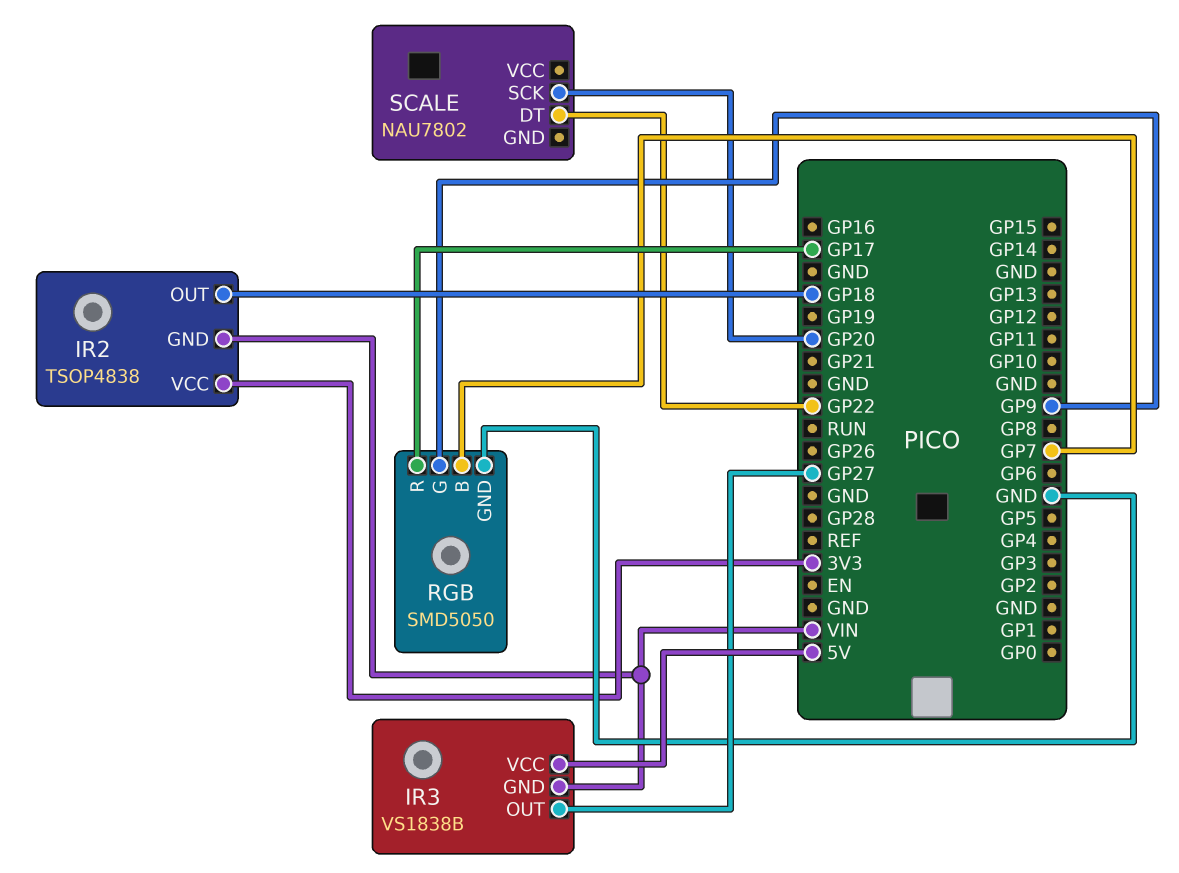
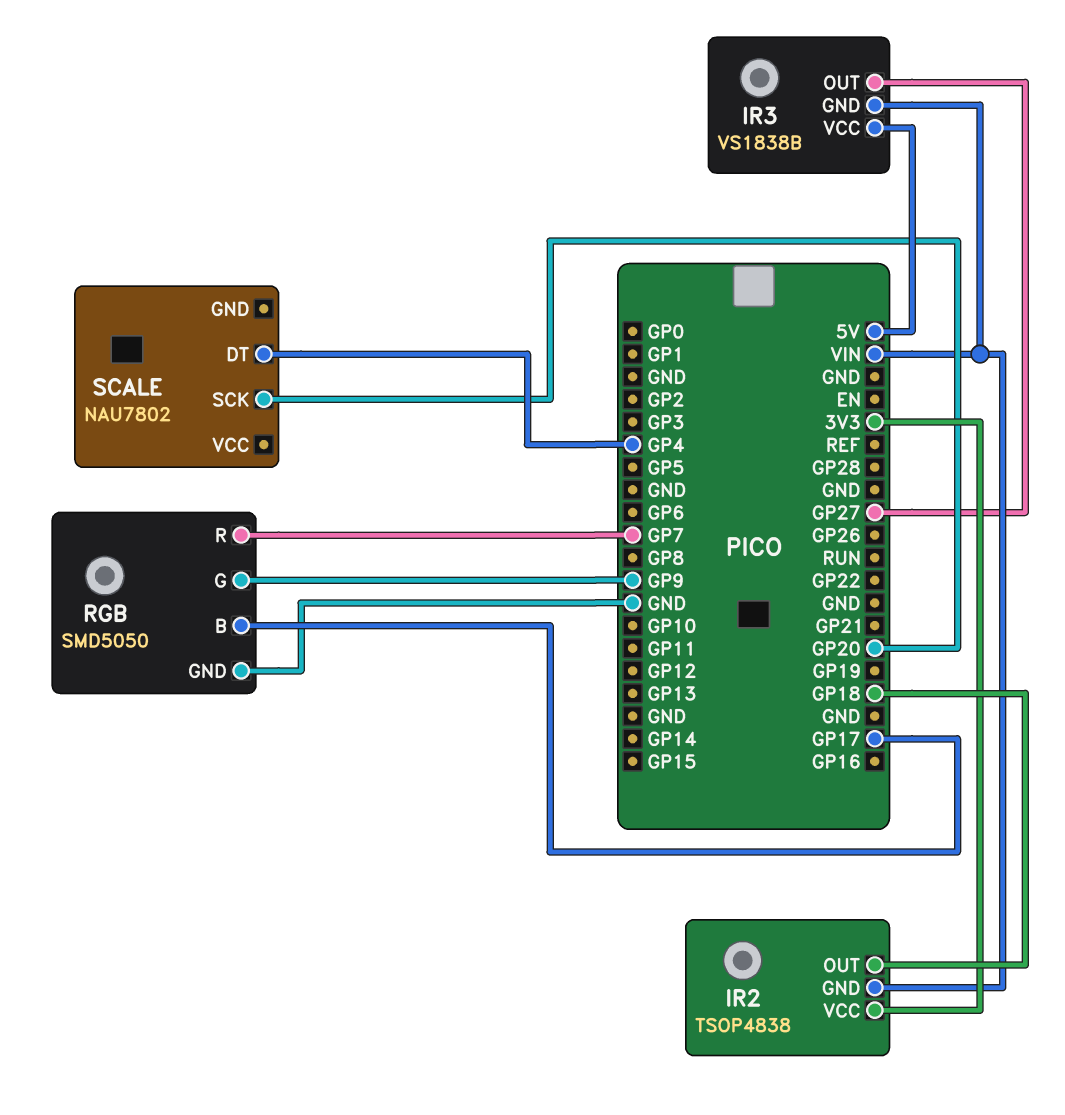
RGB pin B: GP7 -> GP17
RGB pin R: GP17 -> GP7
SCALE pin DT: GP22 -> GP4

